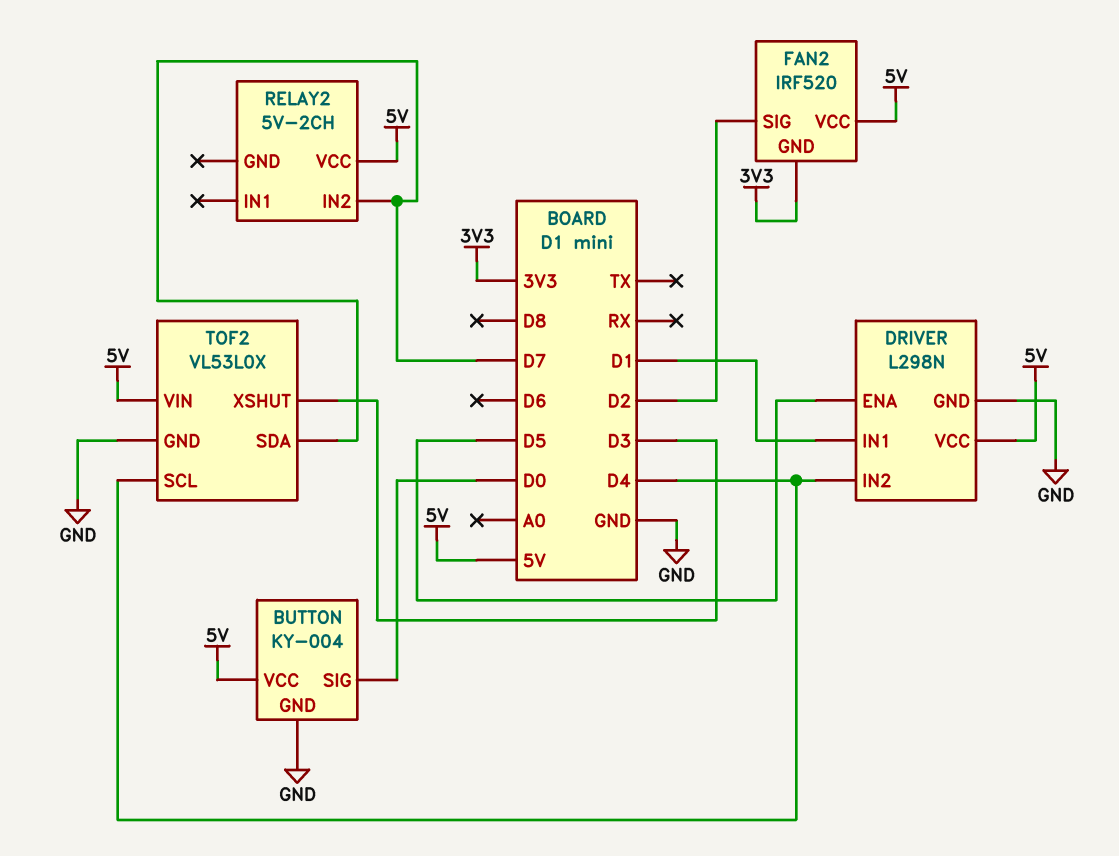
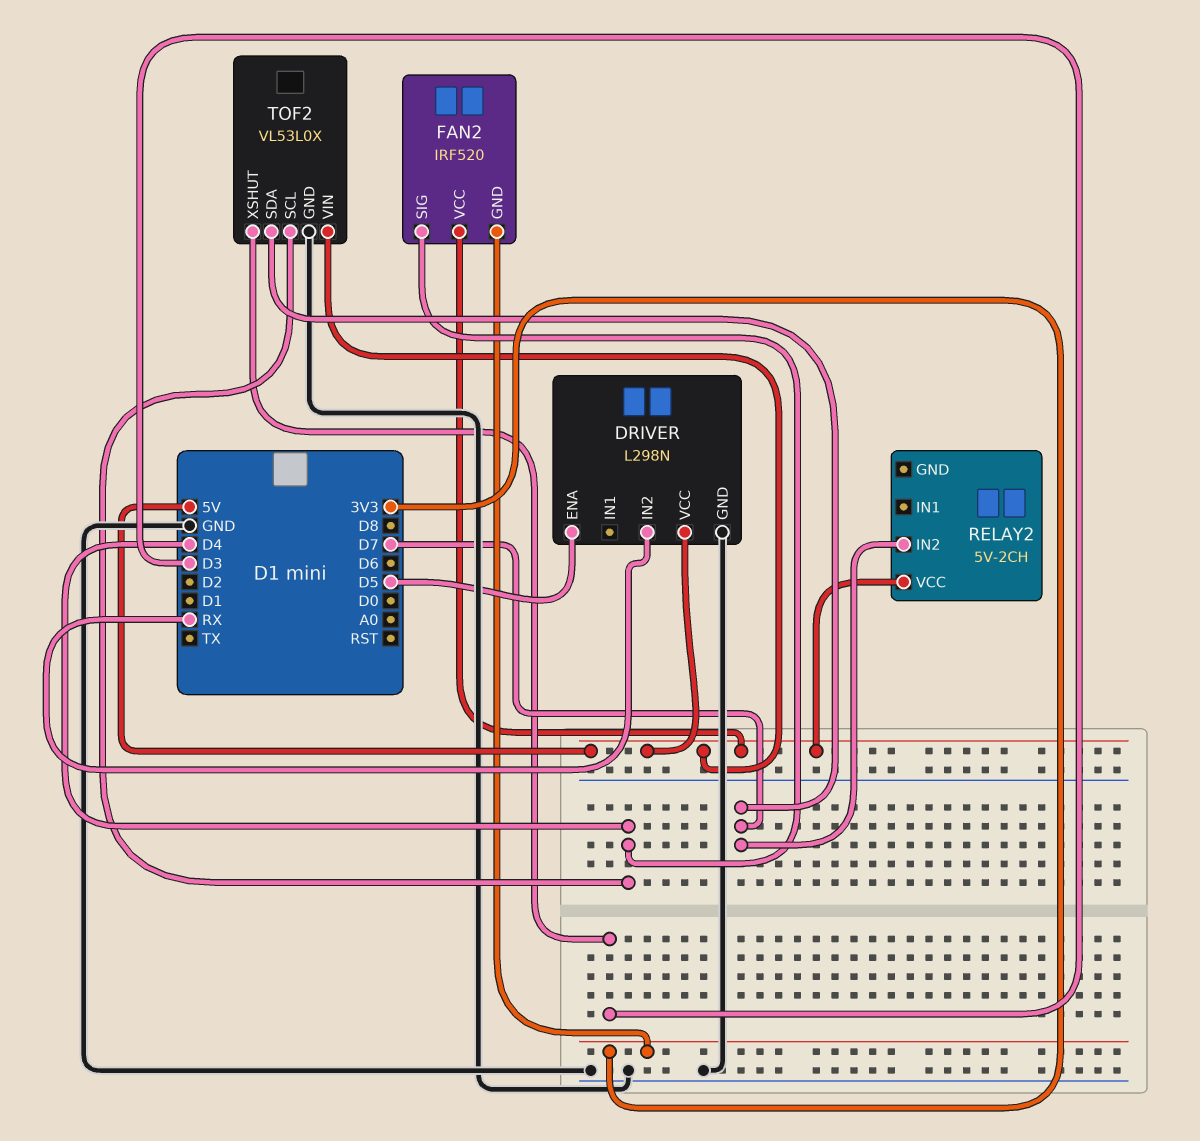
BUTTON: KY-004 -> none
BUTTON pin GND: GND -> none
BUTTON pin SIG: D0 -> none
BUTTON pin VCC: 5V -> none
DRIVER pin IN1: D1 -> none
DRIVER pin IN2: D4 -> RX
FAN2 pin SIG: D2 -> D4

